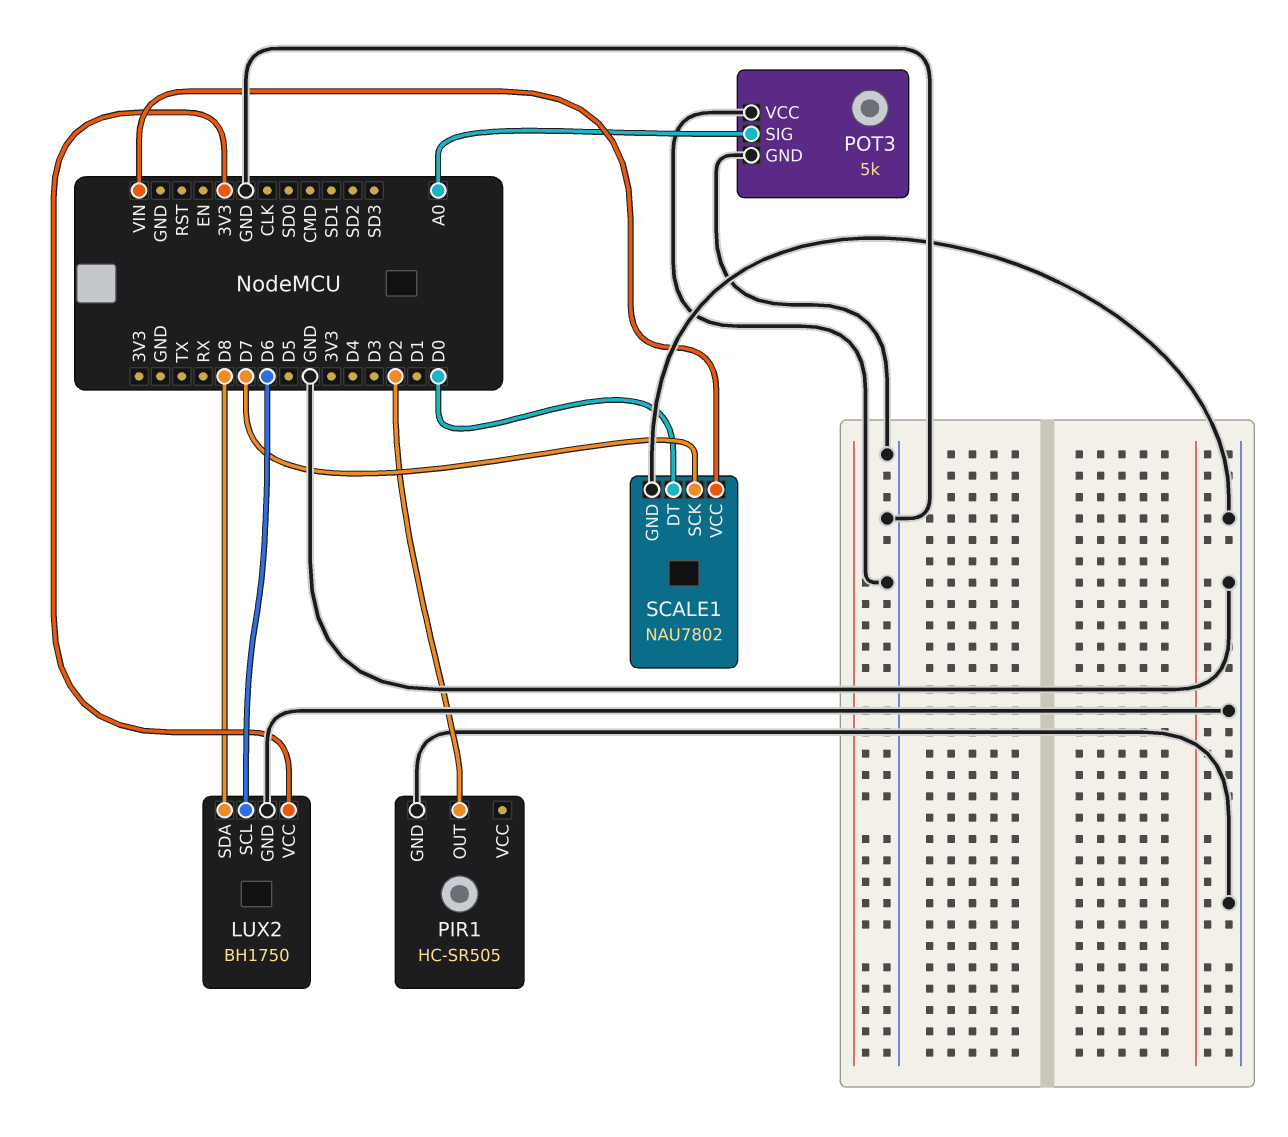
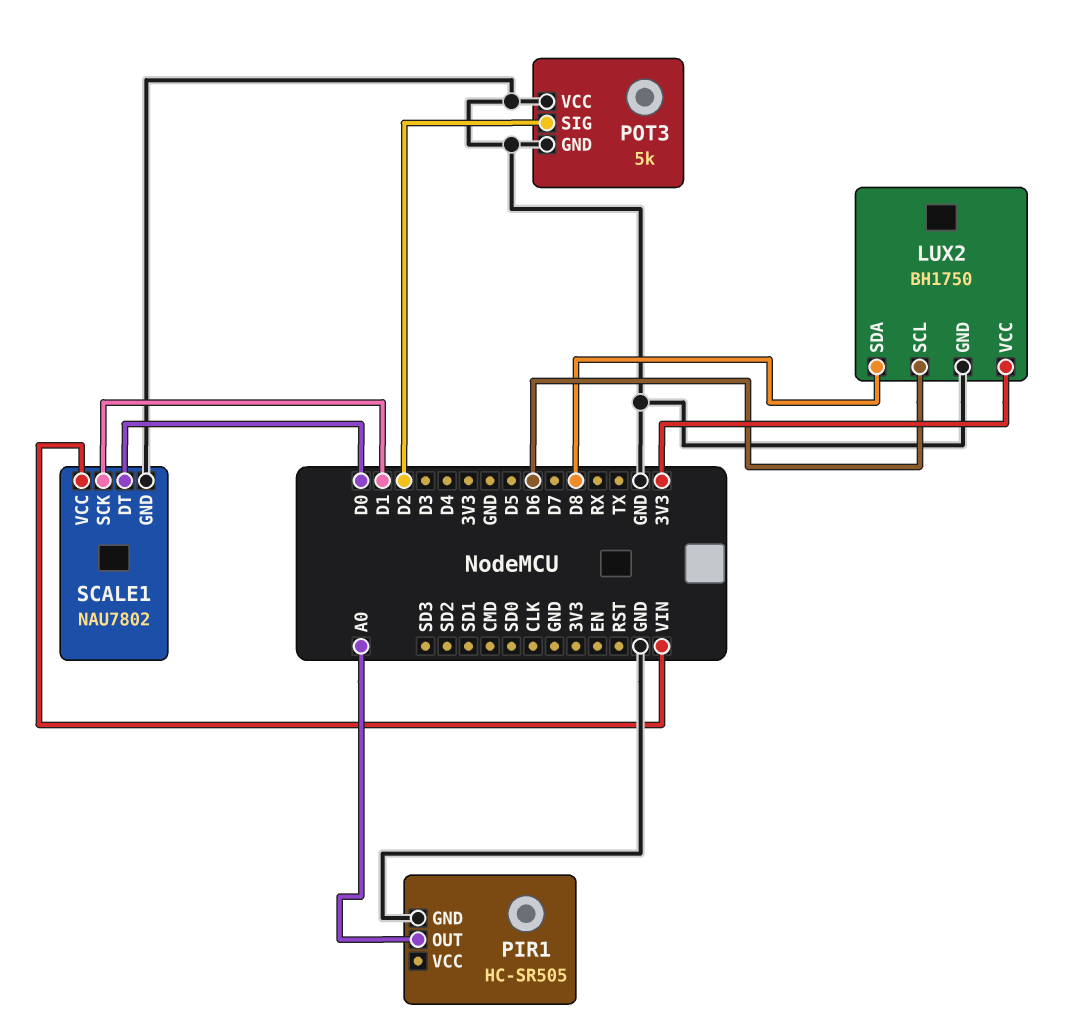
PIR1 pin OUT: D2 -> A0
POT3 pin SIG: A0 -> D2
SCALE1 pin SCK: D7 -> D1

